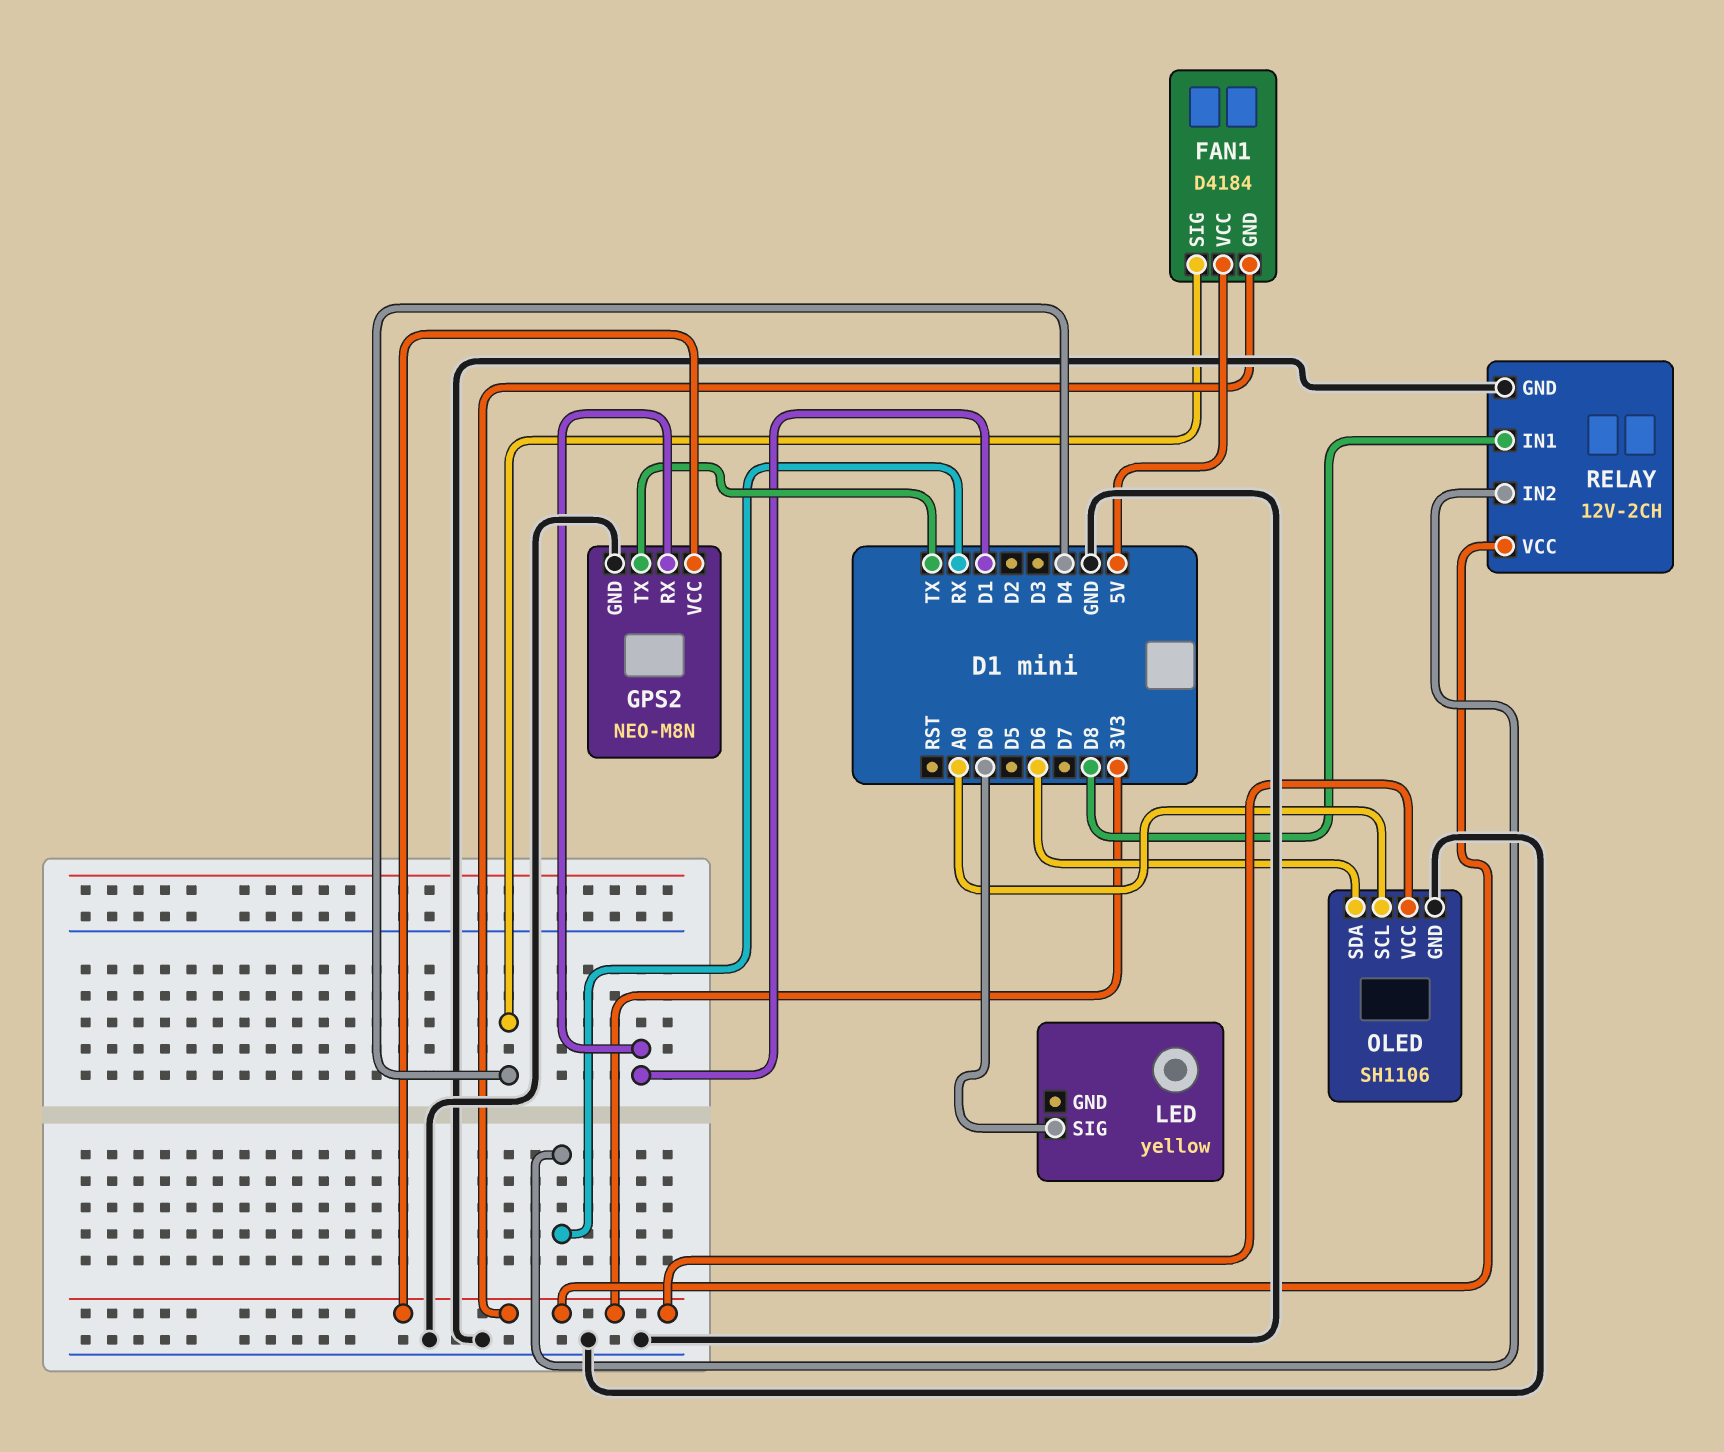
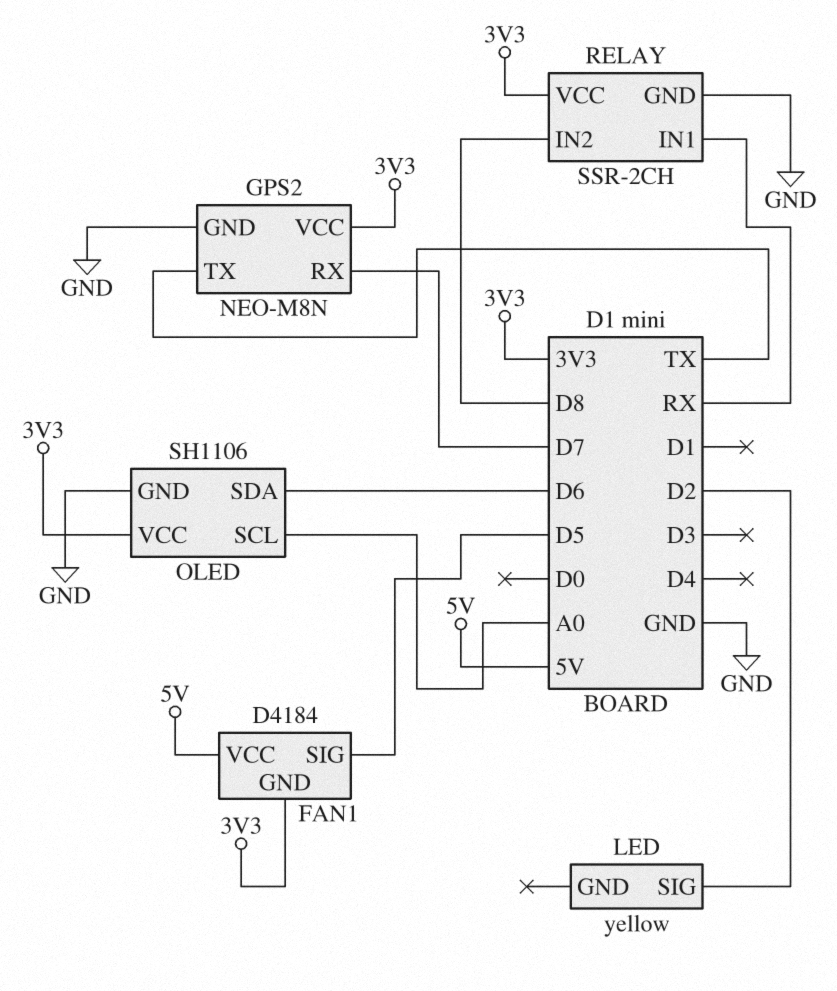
FAN1 pin SIG: D4 -> D5
GPS2 pin RX: D1 -> D7
LED pin SIG: D0 -> D2
RELAY: 12V-2CH -> SSR-2CH
RELAY pin IN1: D8 -> RX
RELAY pin IN2: RX -> D8

